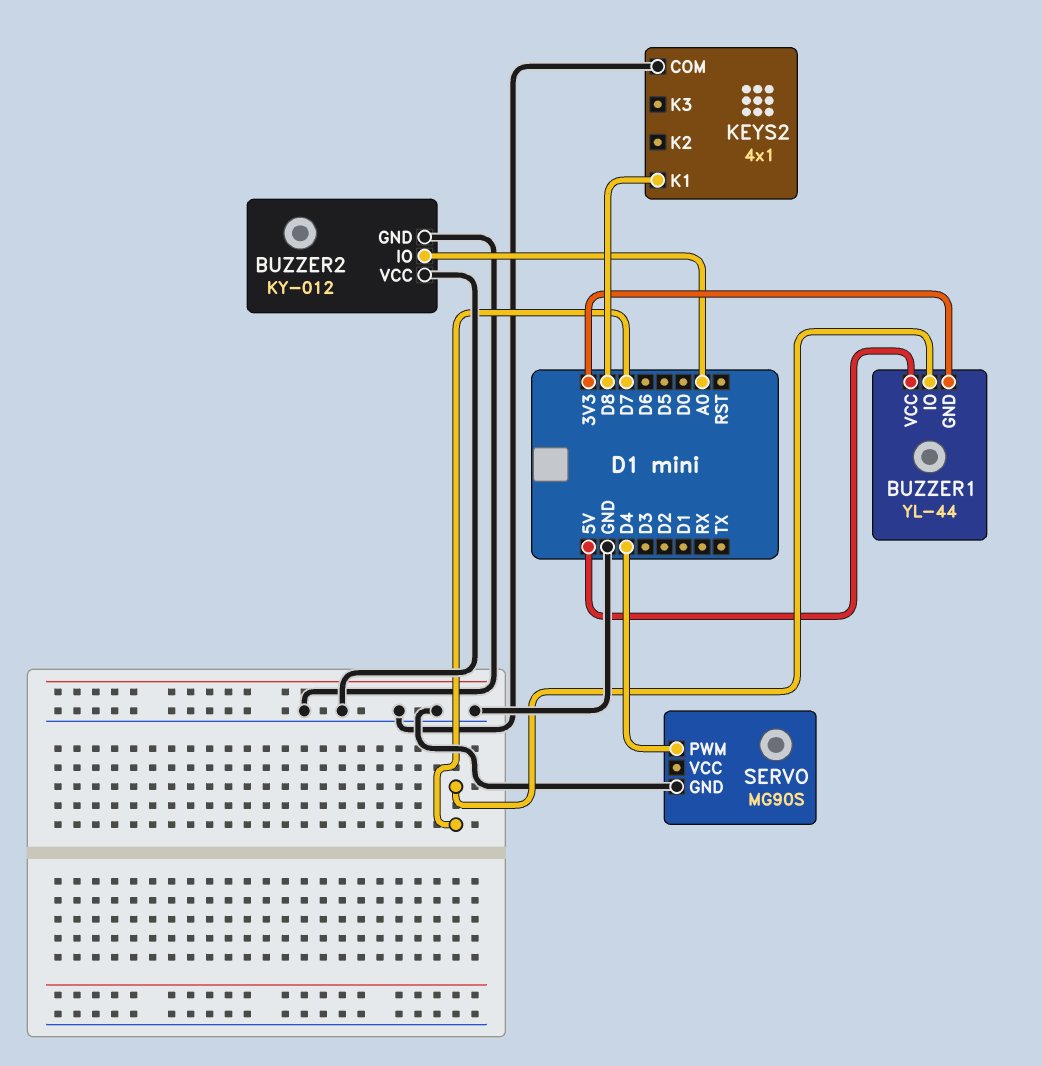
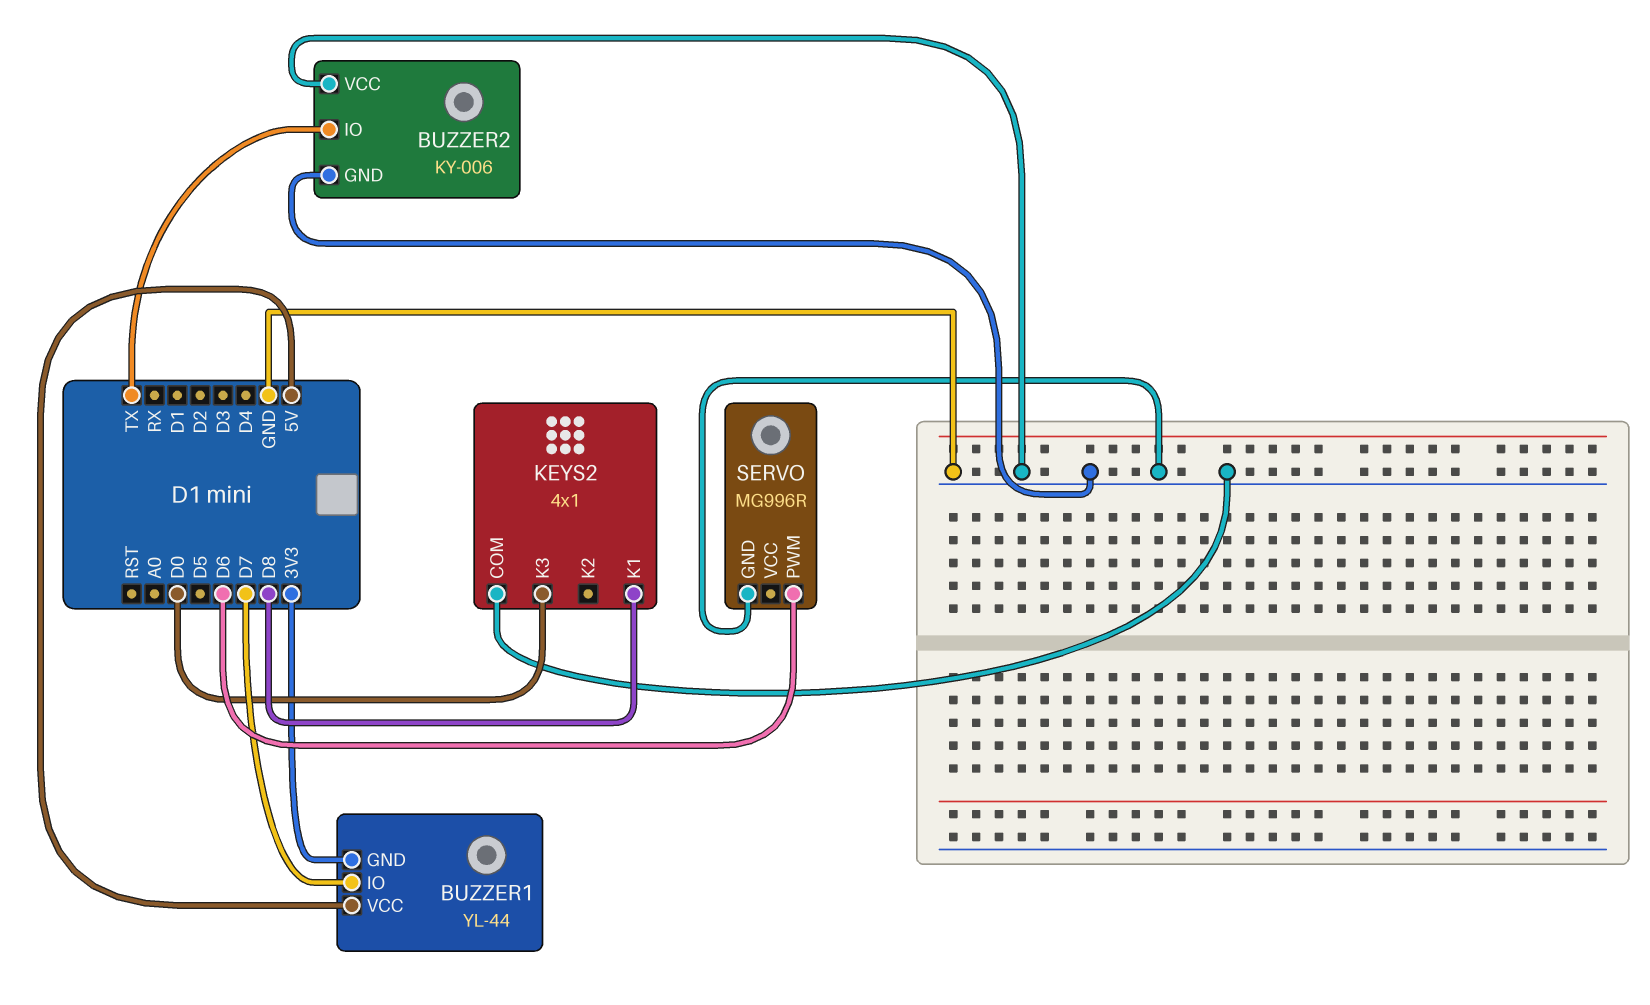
BUZZER2: KY-012 -> KY-006
BUZZER2 pin IO: A0 -> TX
KEYS2 pin K3: none -> D0
SERVO: MG90S -> MG996R
SERVO pin PWM: D4 -> D6

